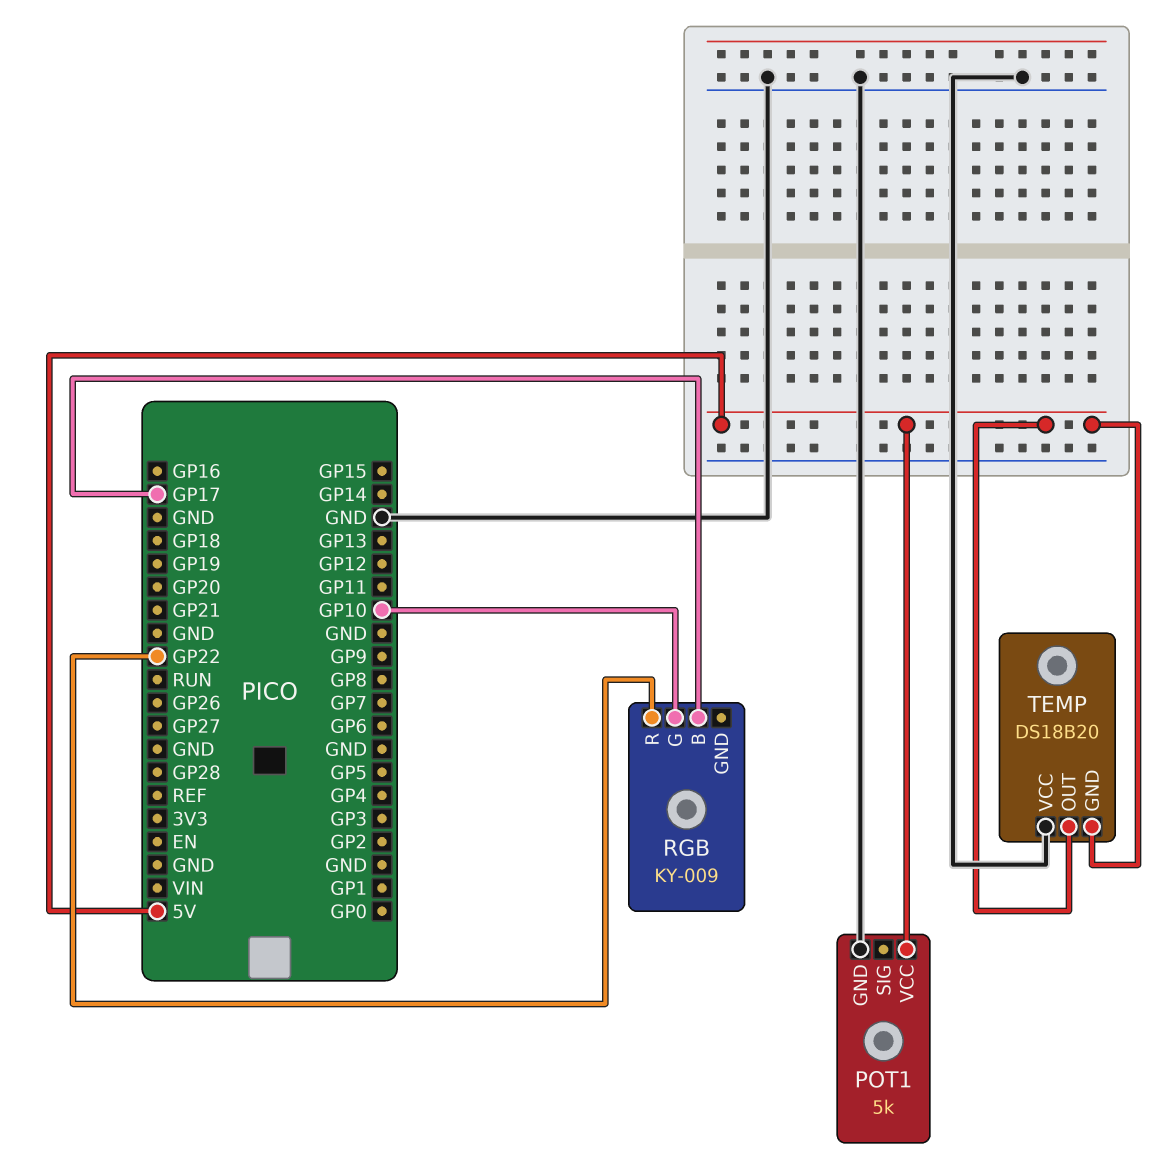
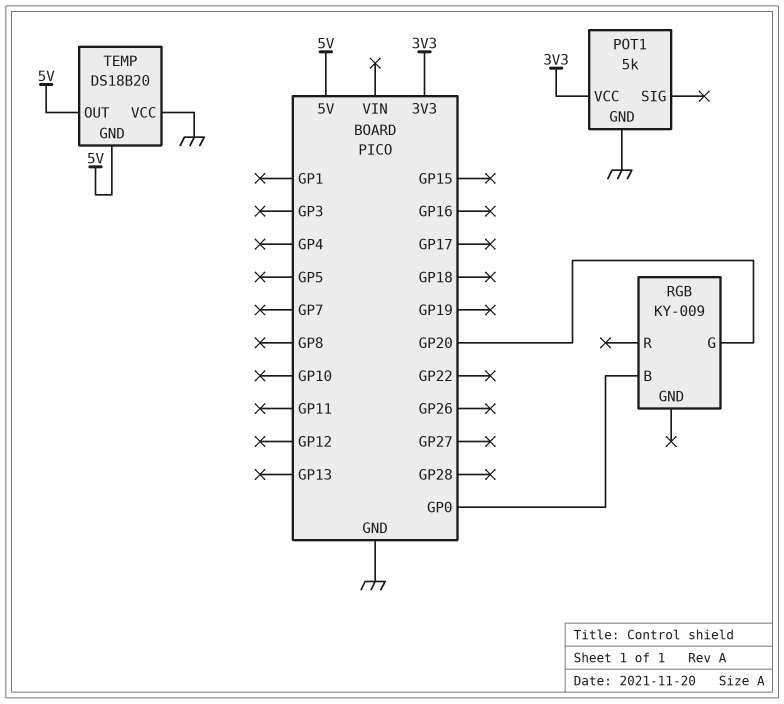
POT1 pin VCC: 5V -> 3V3
RGB pin B: GP17 -> GP0
RGB pin G: GP10 -> GP20
RGB pin R: GP22 -> none

